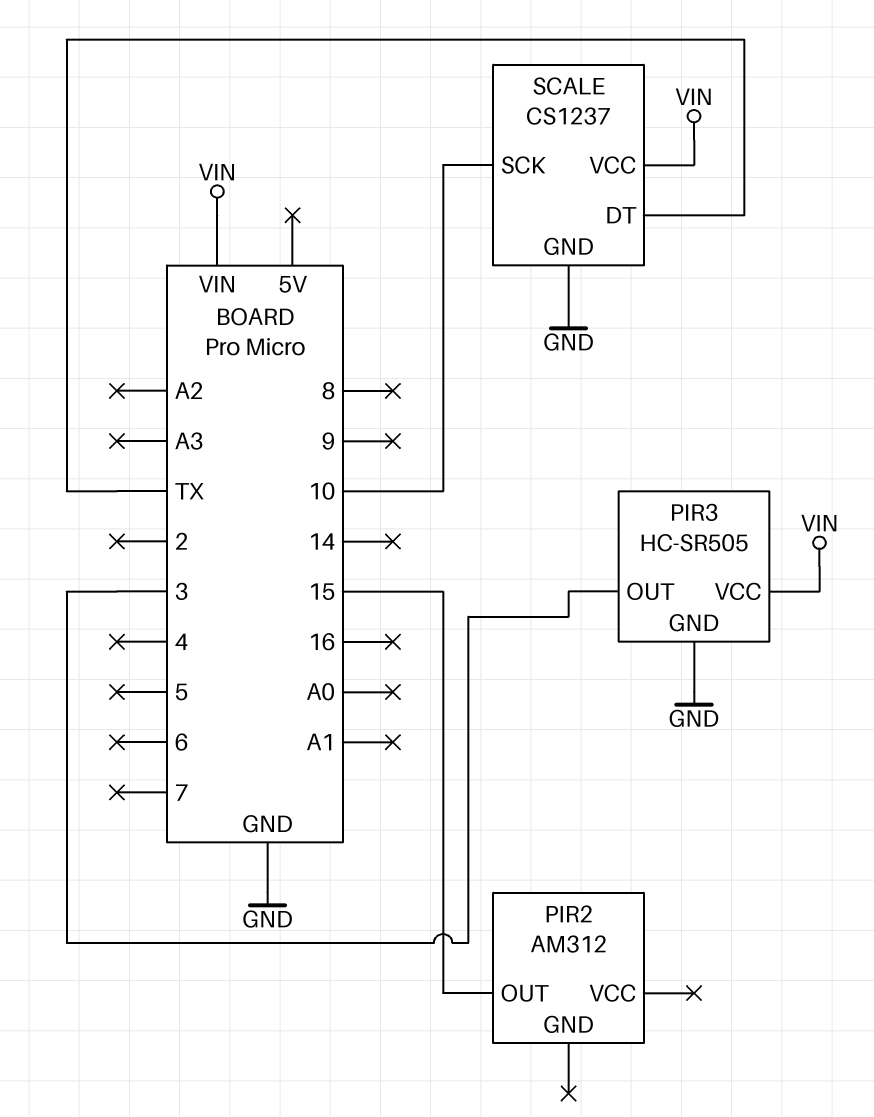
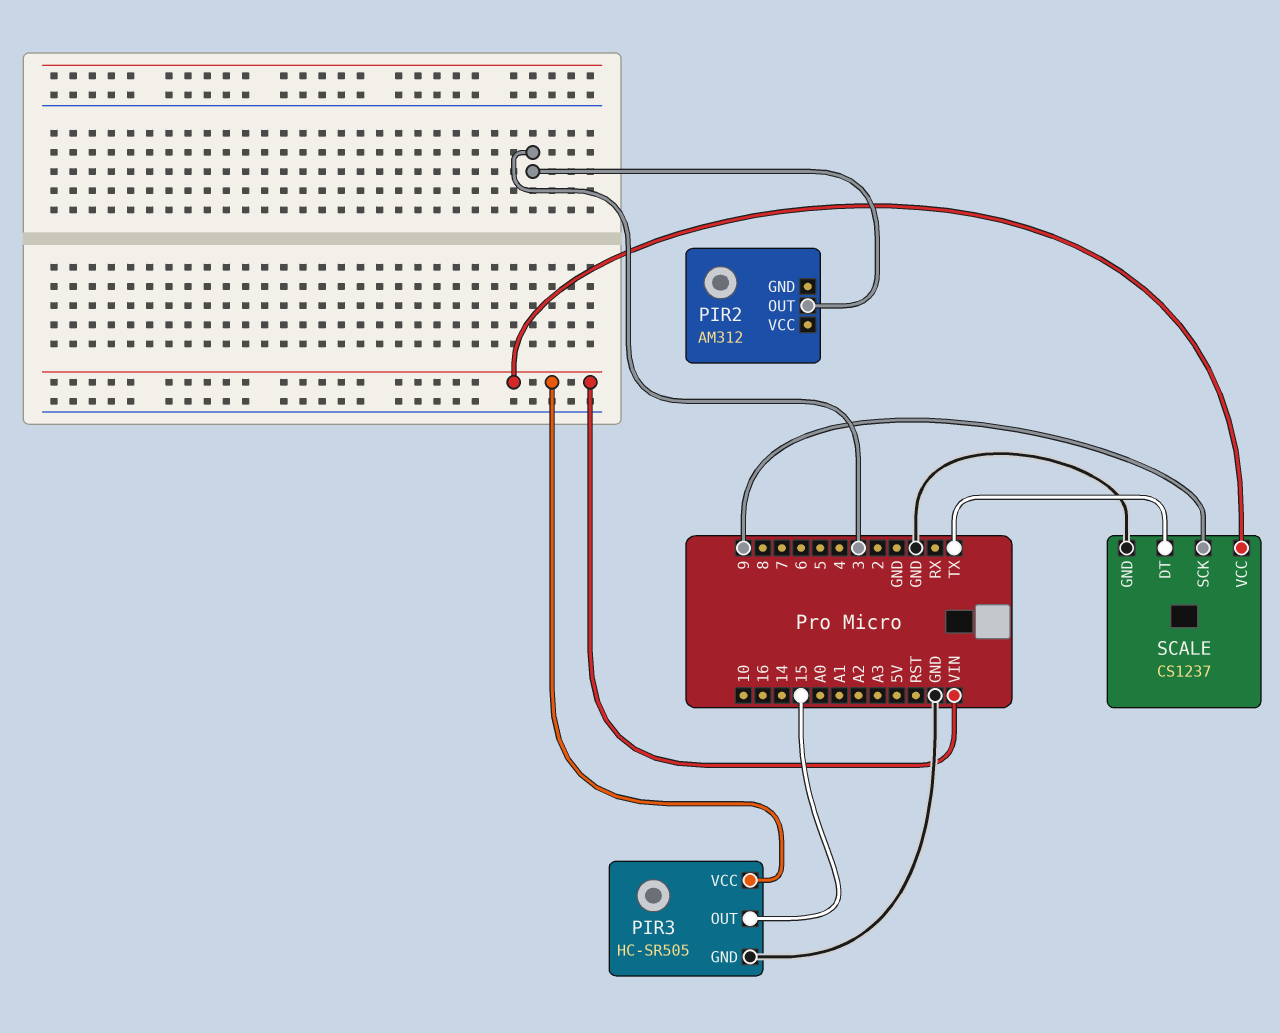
PIR2 pin OUT: 15 -> 3
PIR3 pin OUT: 3 -> 15
SCALE pin SCK: 10 -> 9

